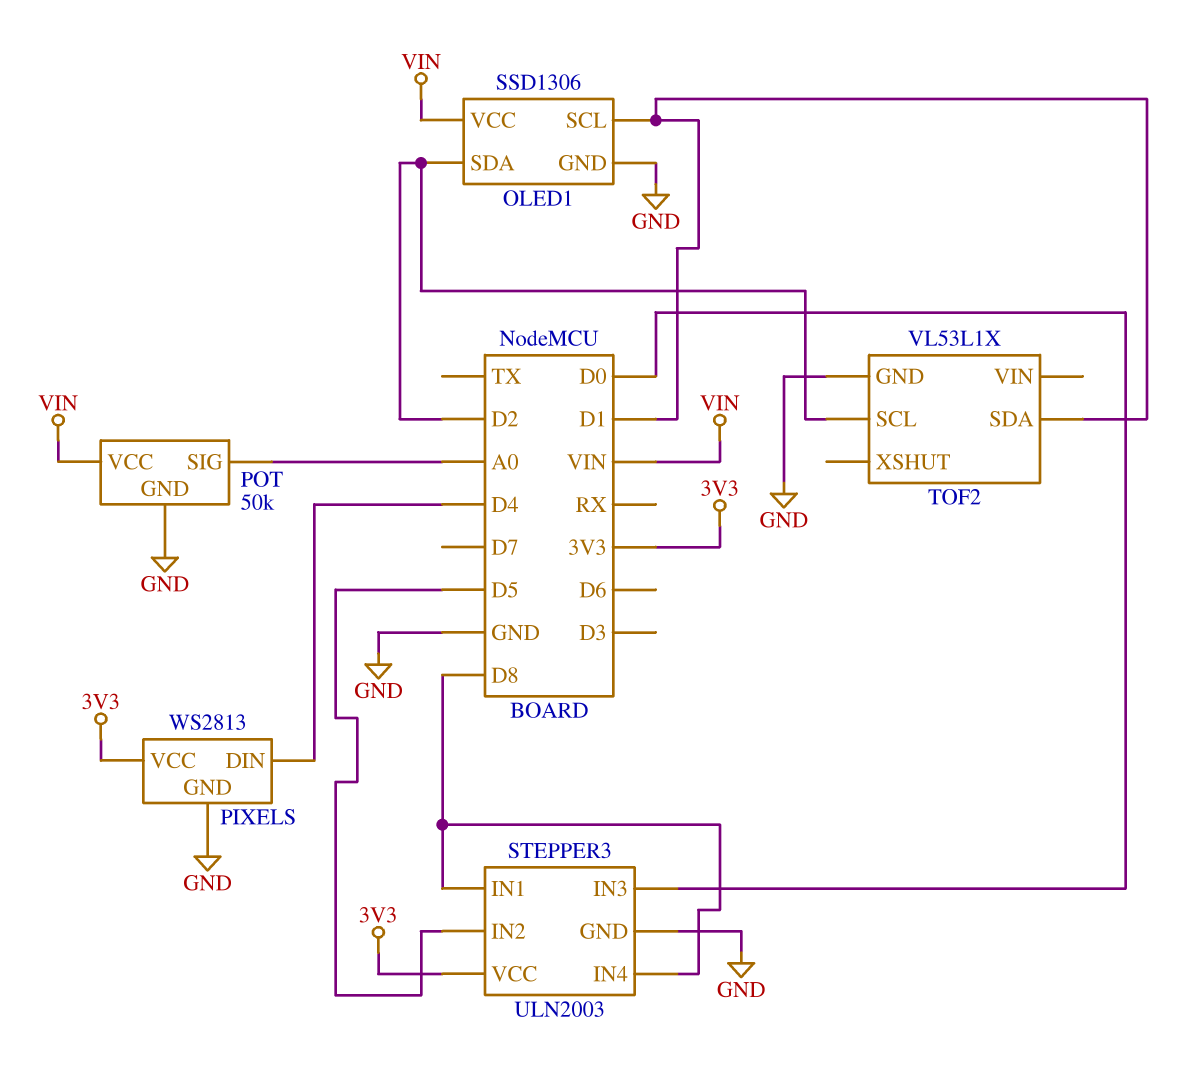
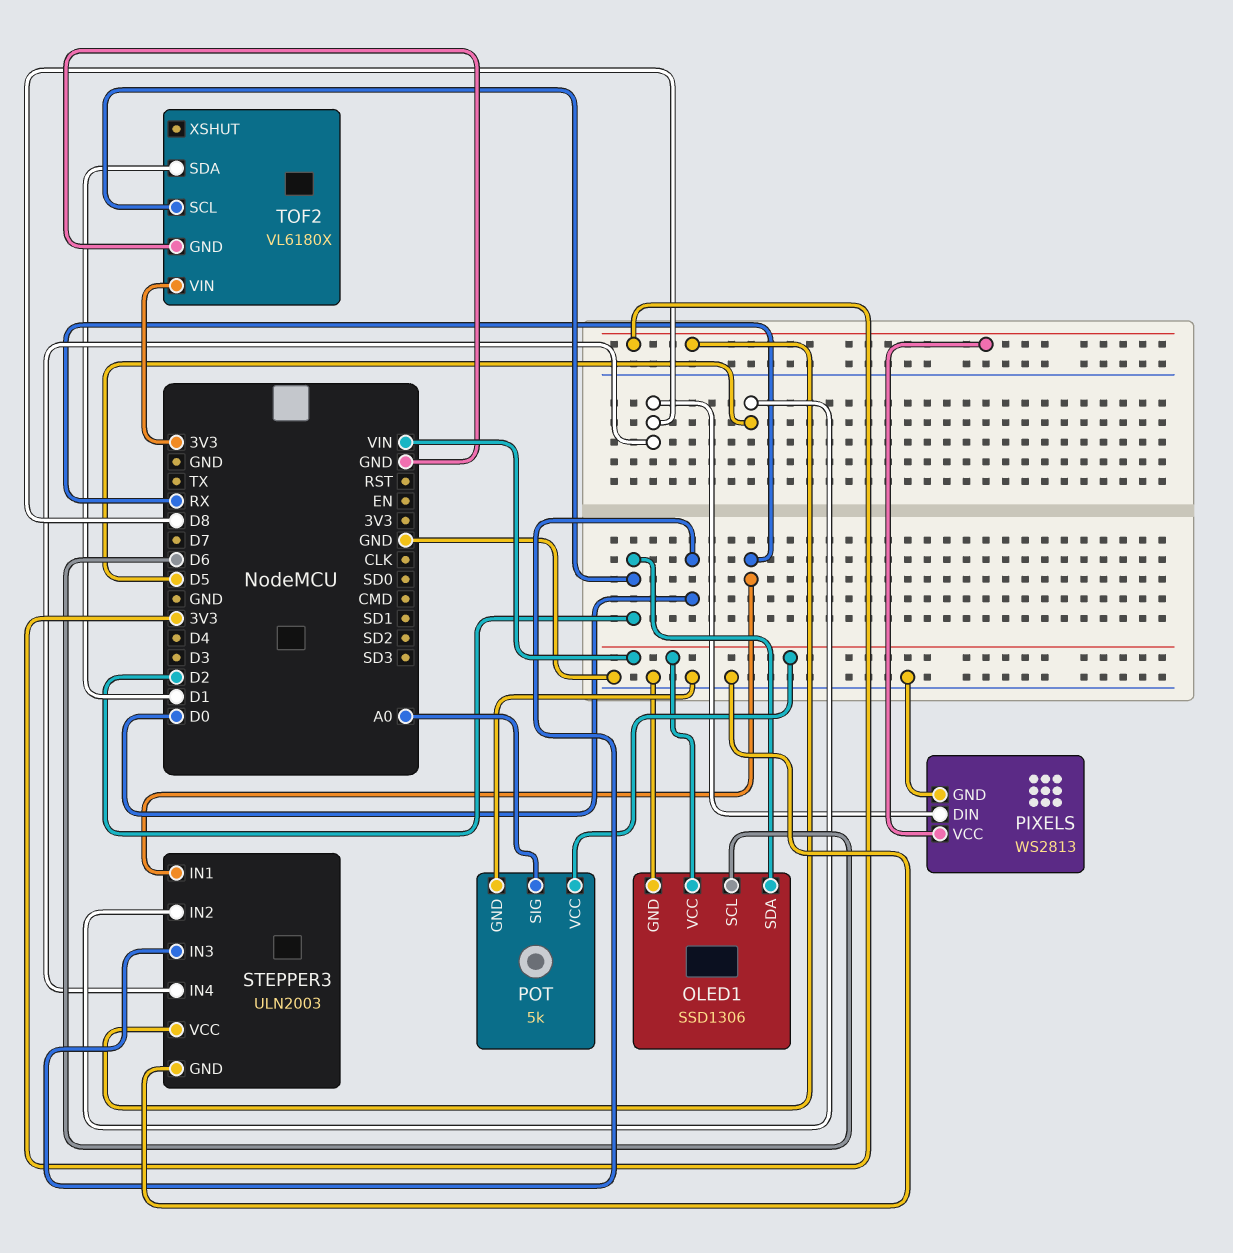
OLED1 pin SCL: D1 -> D6
PIXELS pin DIN: D4 -> D8
POT: 50k -> 5k
STEPPER3 pin IN1: D8 -> RX
TOF2: VL53L1X -> VL6180X
TOF2 pin VIN: none -> 3V3

